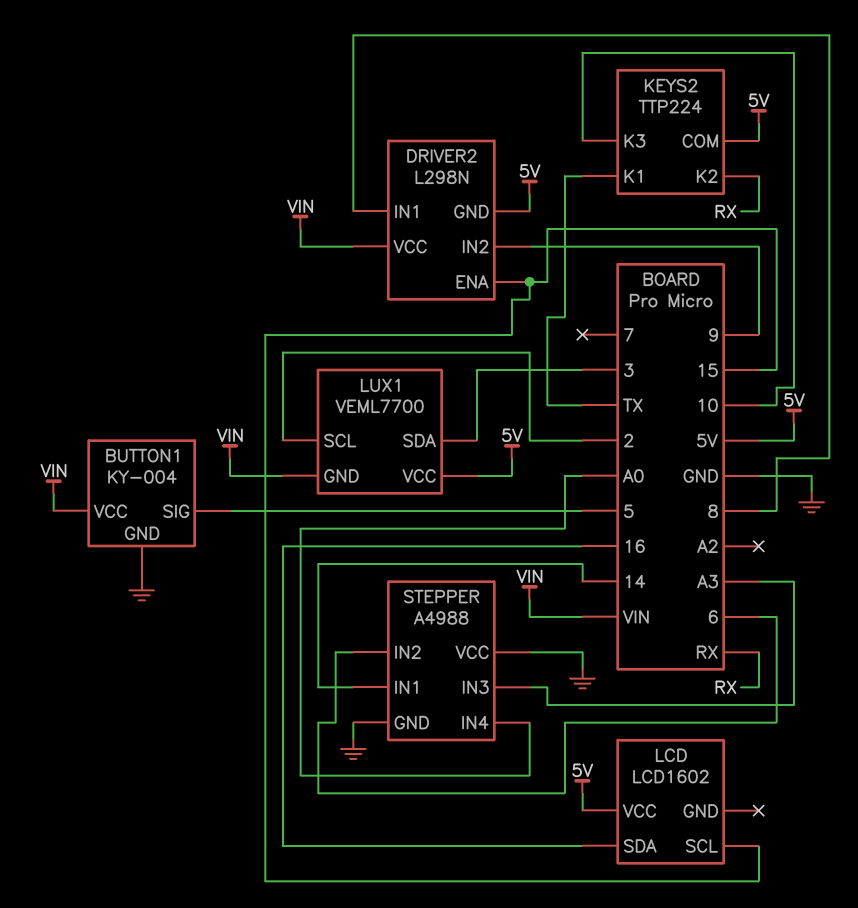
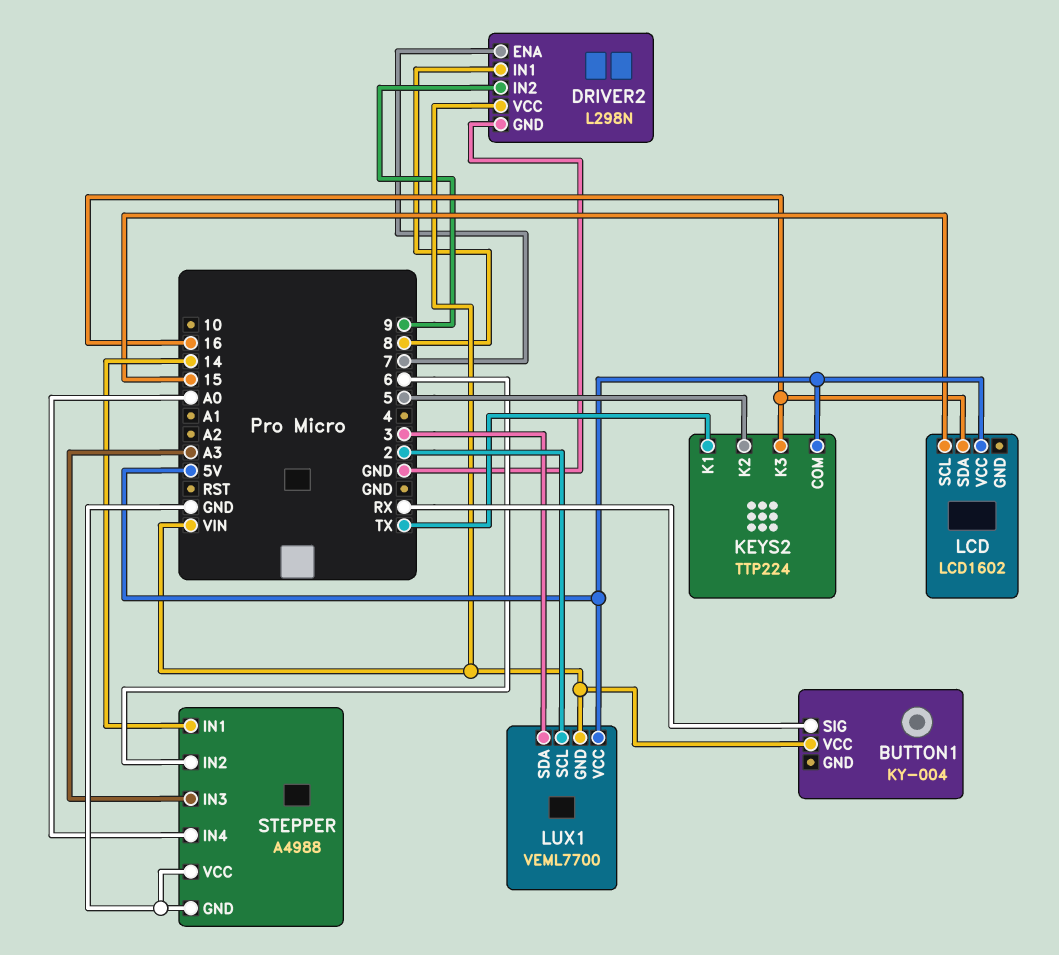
BUTTON1 pin GND: GND -> none
BUTTON1 pin SIG: 5 -> RX
DRIVER2 pin ENA: 15 -> 7
DRIVER2 pin GND: 5V -> GND
KEYS2 pin K2: RX -> 5
KEYS2 pin K3: 10 -> 16

